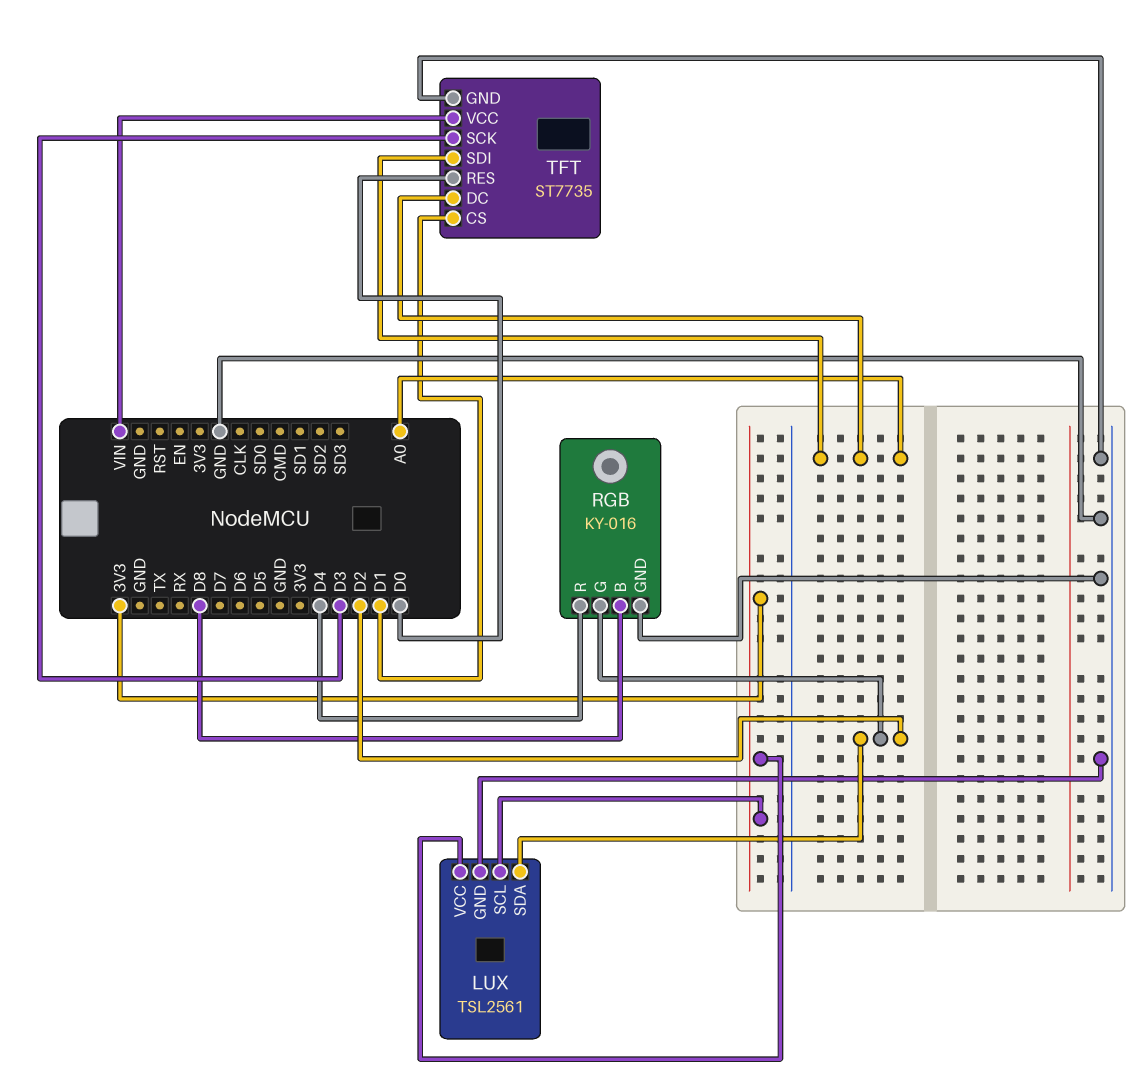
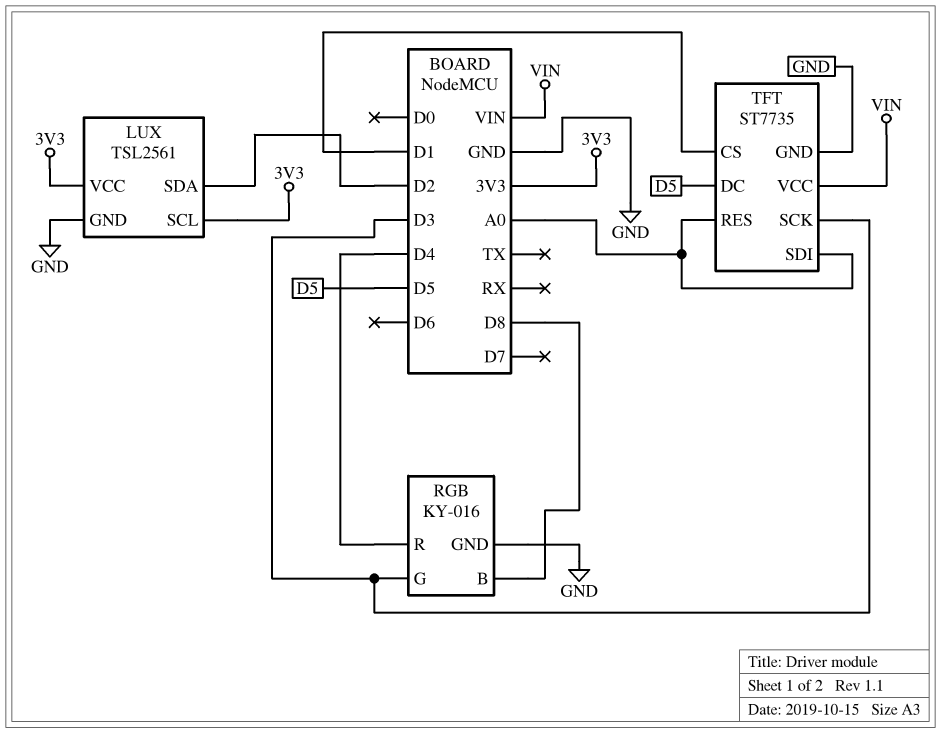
RGB pin G: D2 -> D3
TFT pin DC: A0 -> D5
TFT pin RES: D0 -> A0

